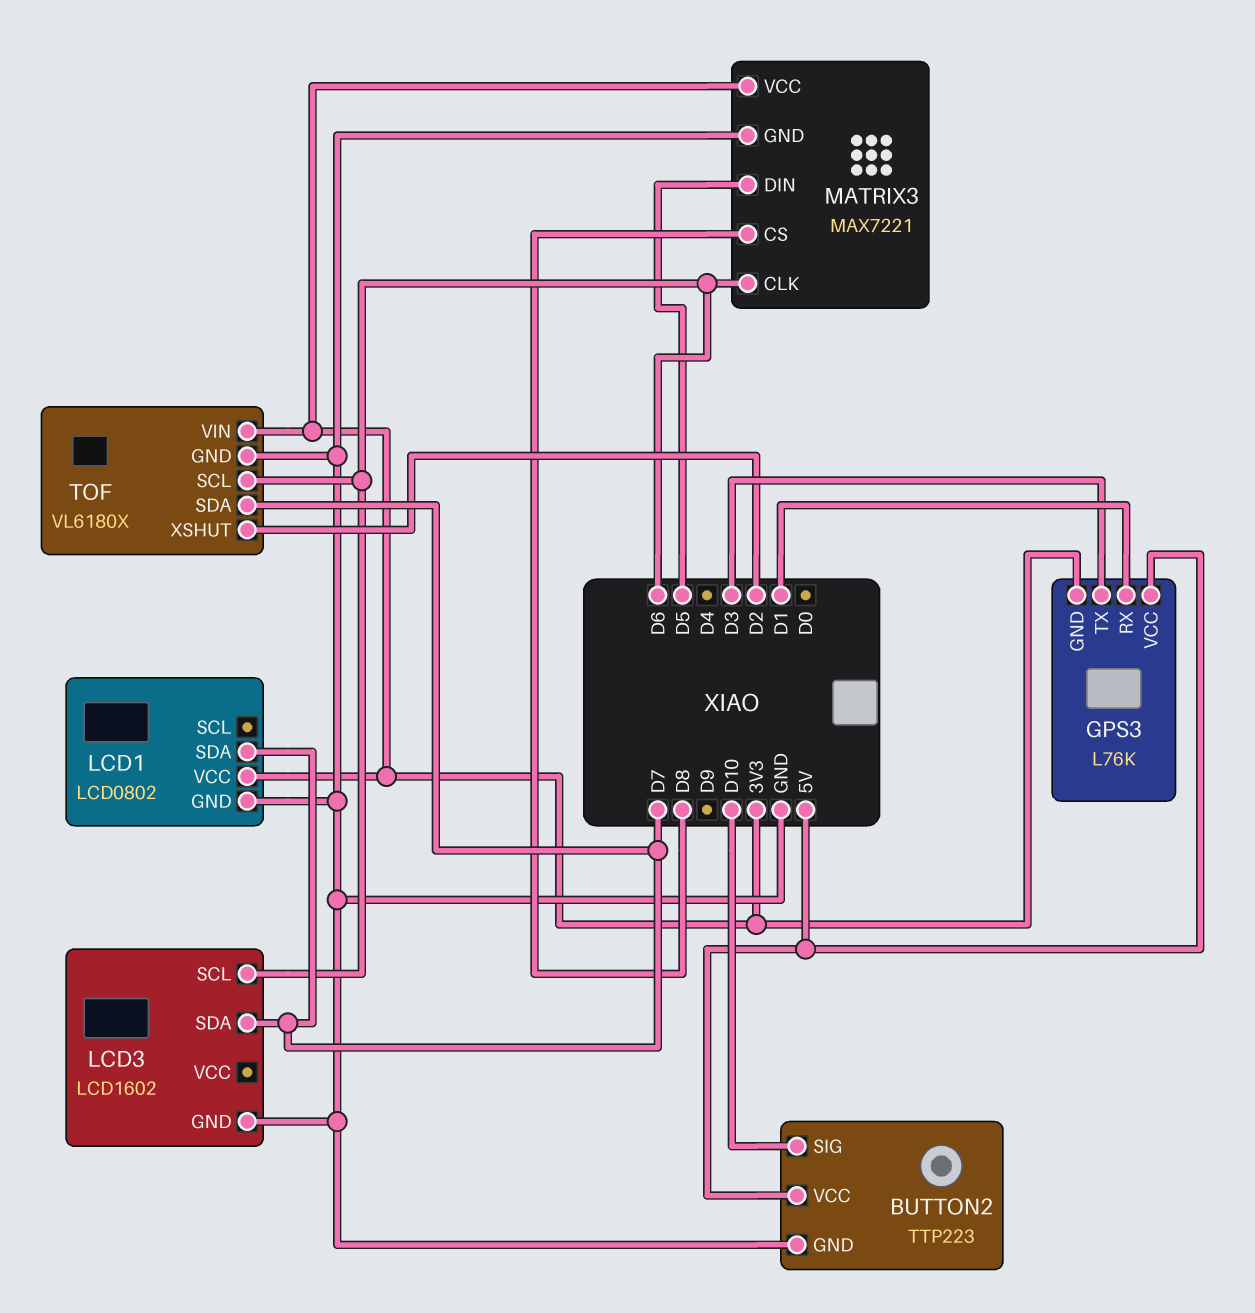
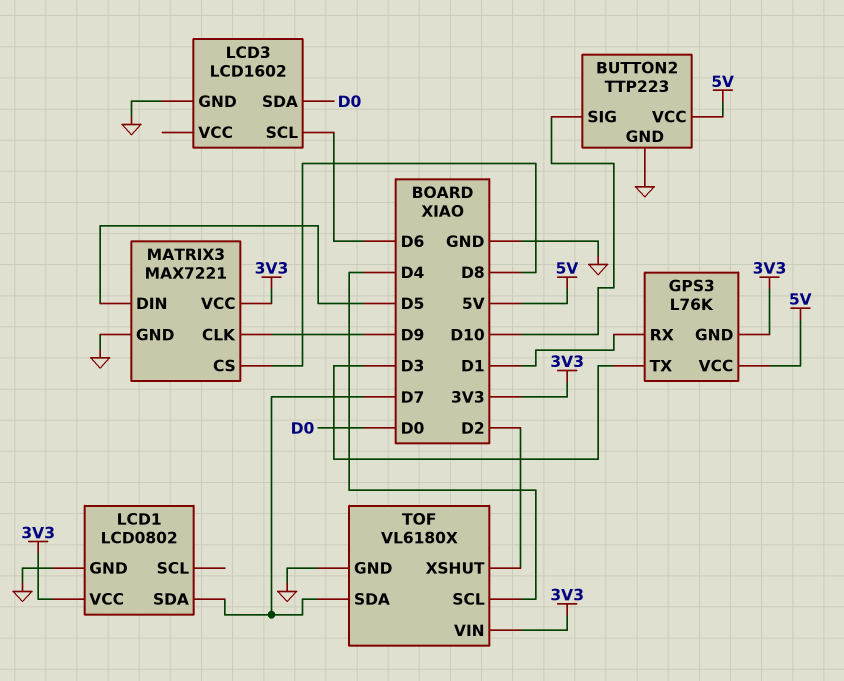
LCD3 pin SDA: D7 -> D0
MATRIX3 pin CLK: D6 -> D9
TOF pin SCL: D6 -> D4

